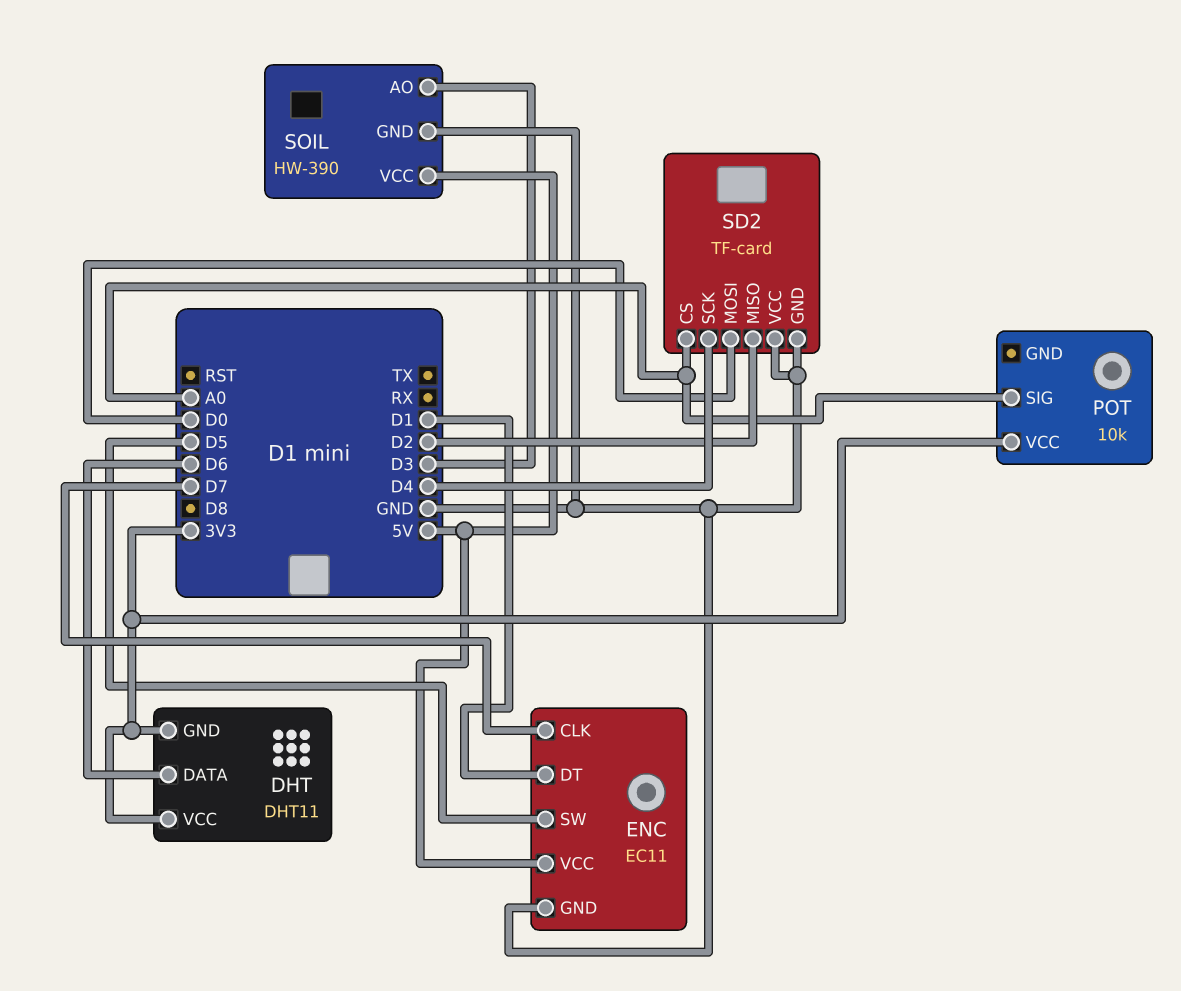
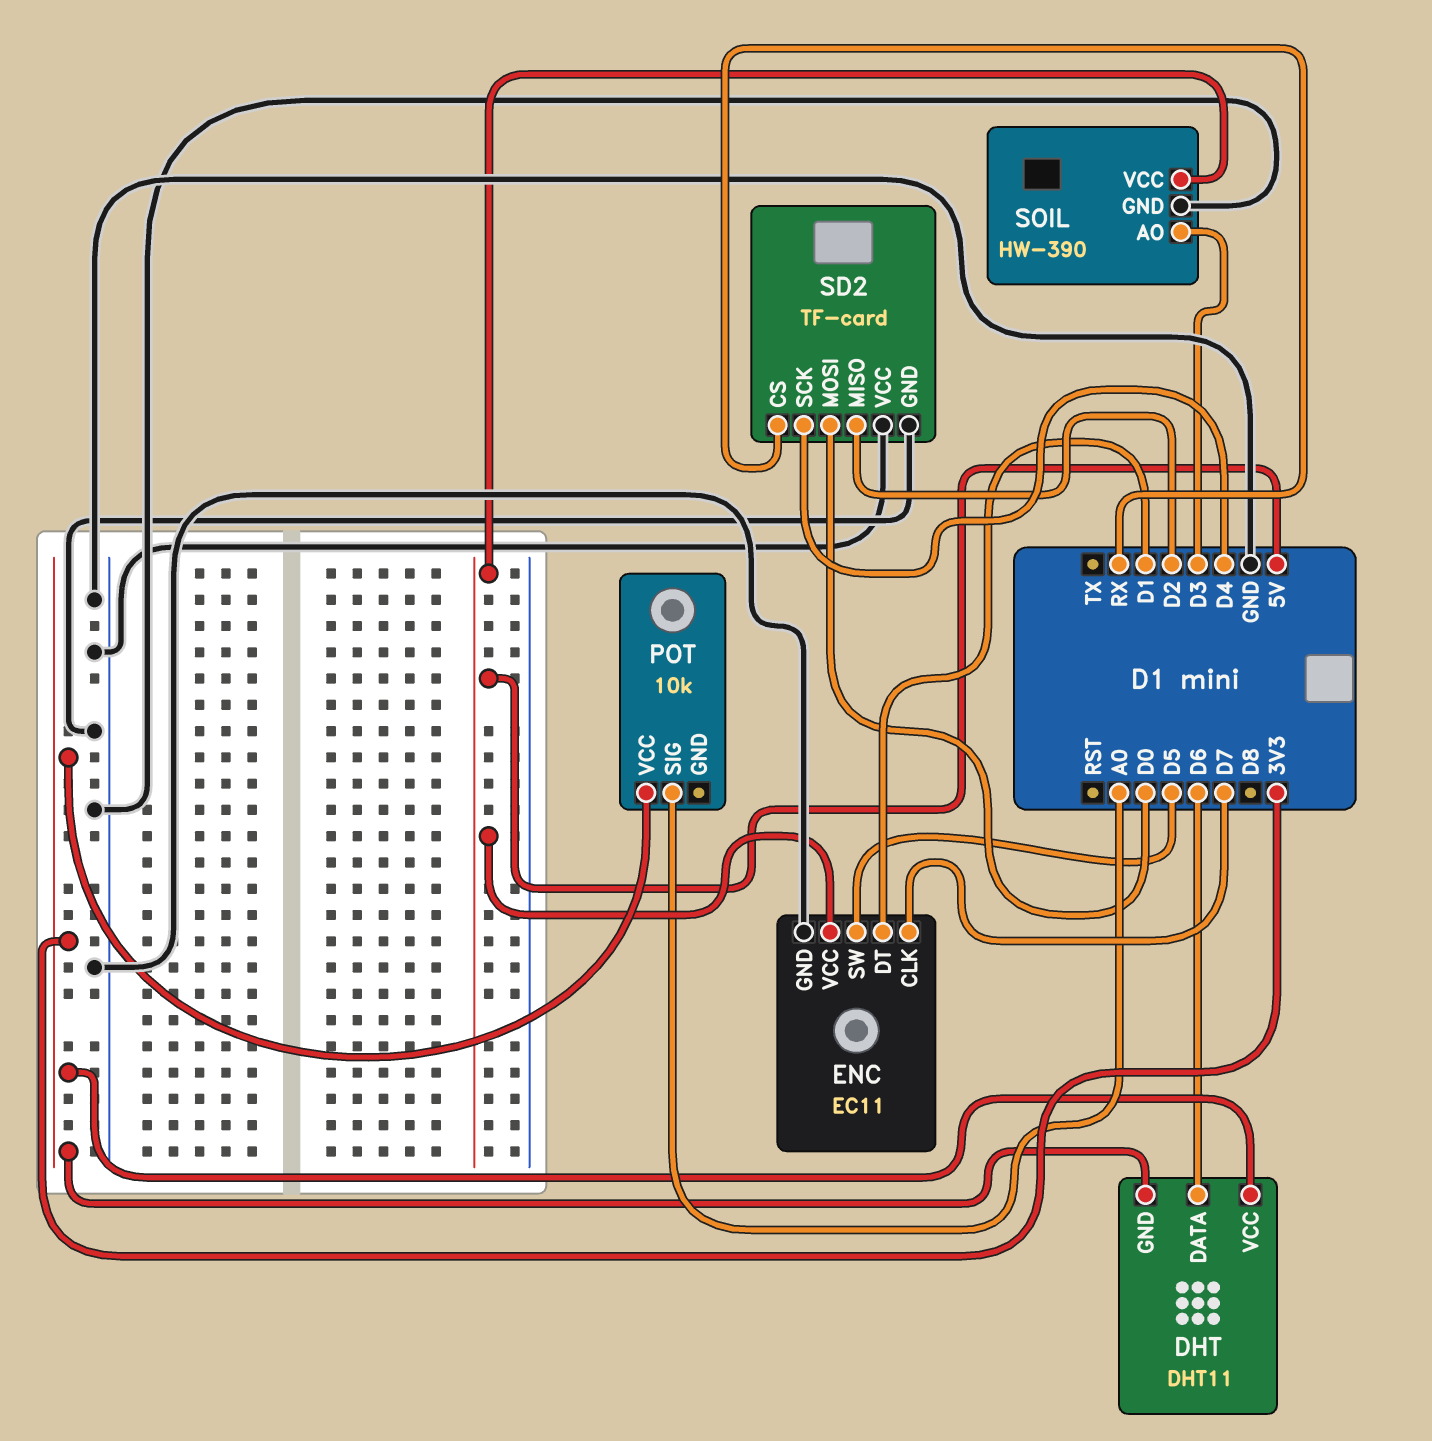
SD2 pin CS: A0 -> RX

